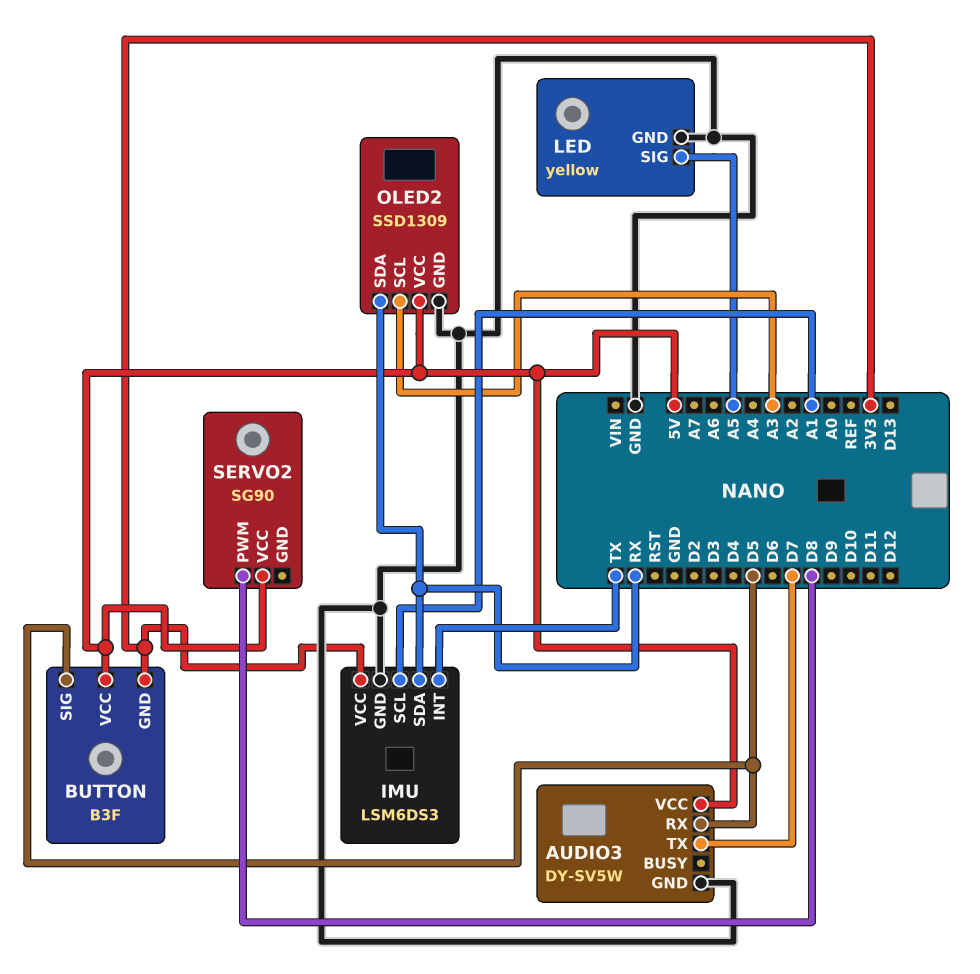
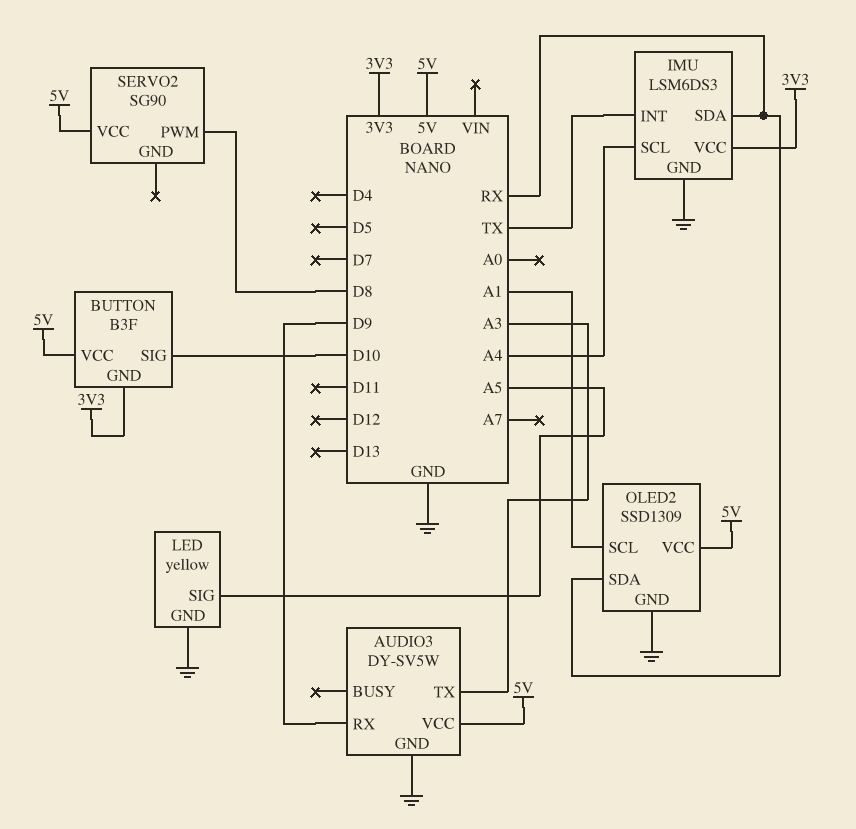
AUDIO3 pin RX: D5 -> D9
AUDIO3 pin TX: D7 -> A3
BUTTON pin SIG: D5 -> D10
IMU pin SCL: A1 -> A4
OLED2 pin SCL: A3 -> A1

